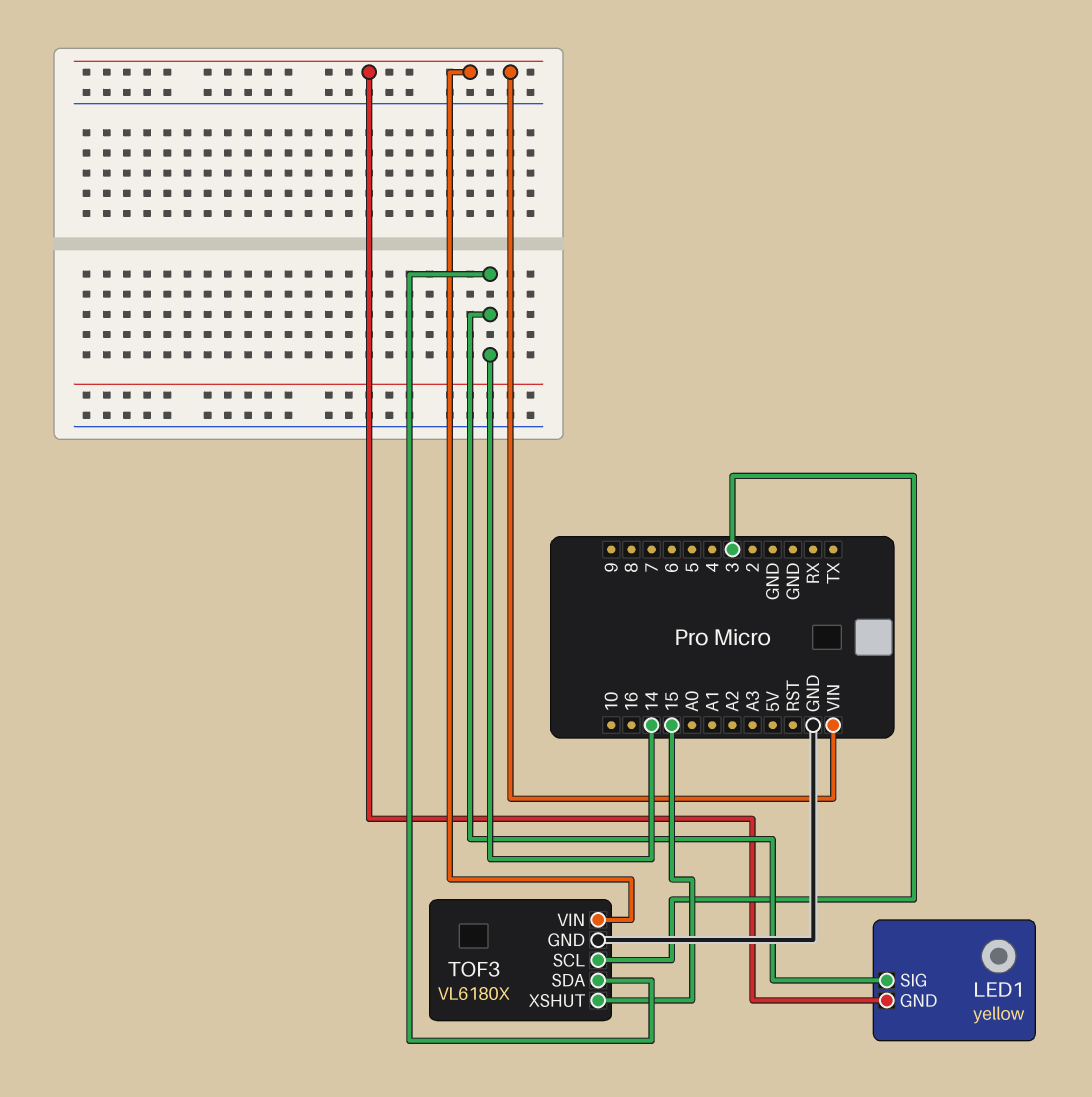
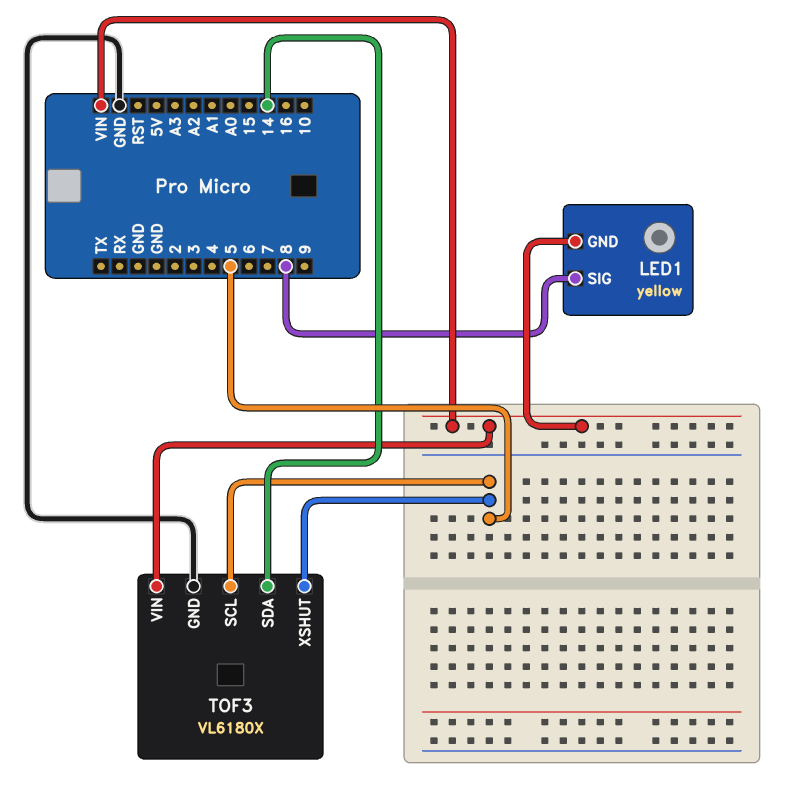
LED1 pin SIG: 14 -> 8
TOF3 pin SCL: 3 -> 5
TOF3 pin XSHUT: 15 -> 5

